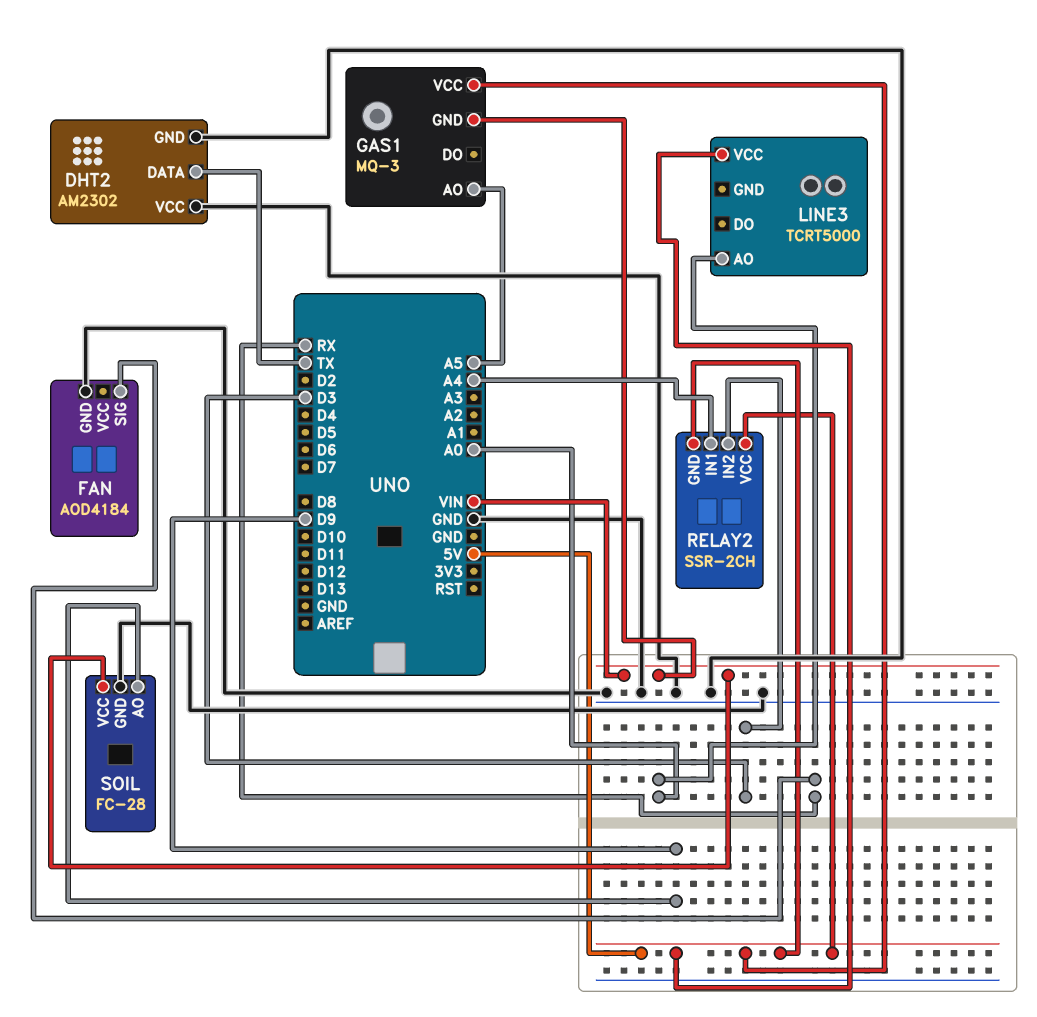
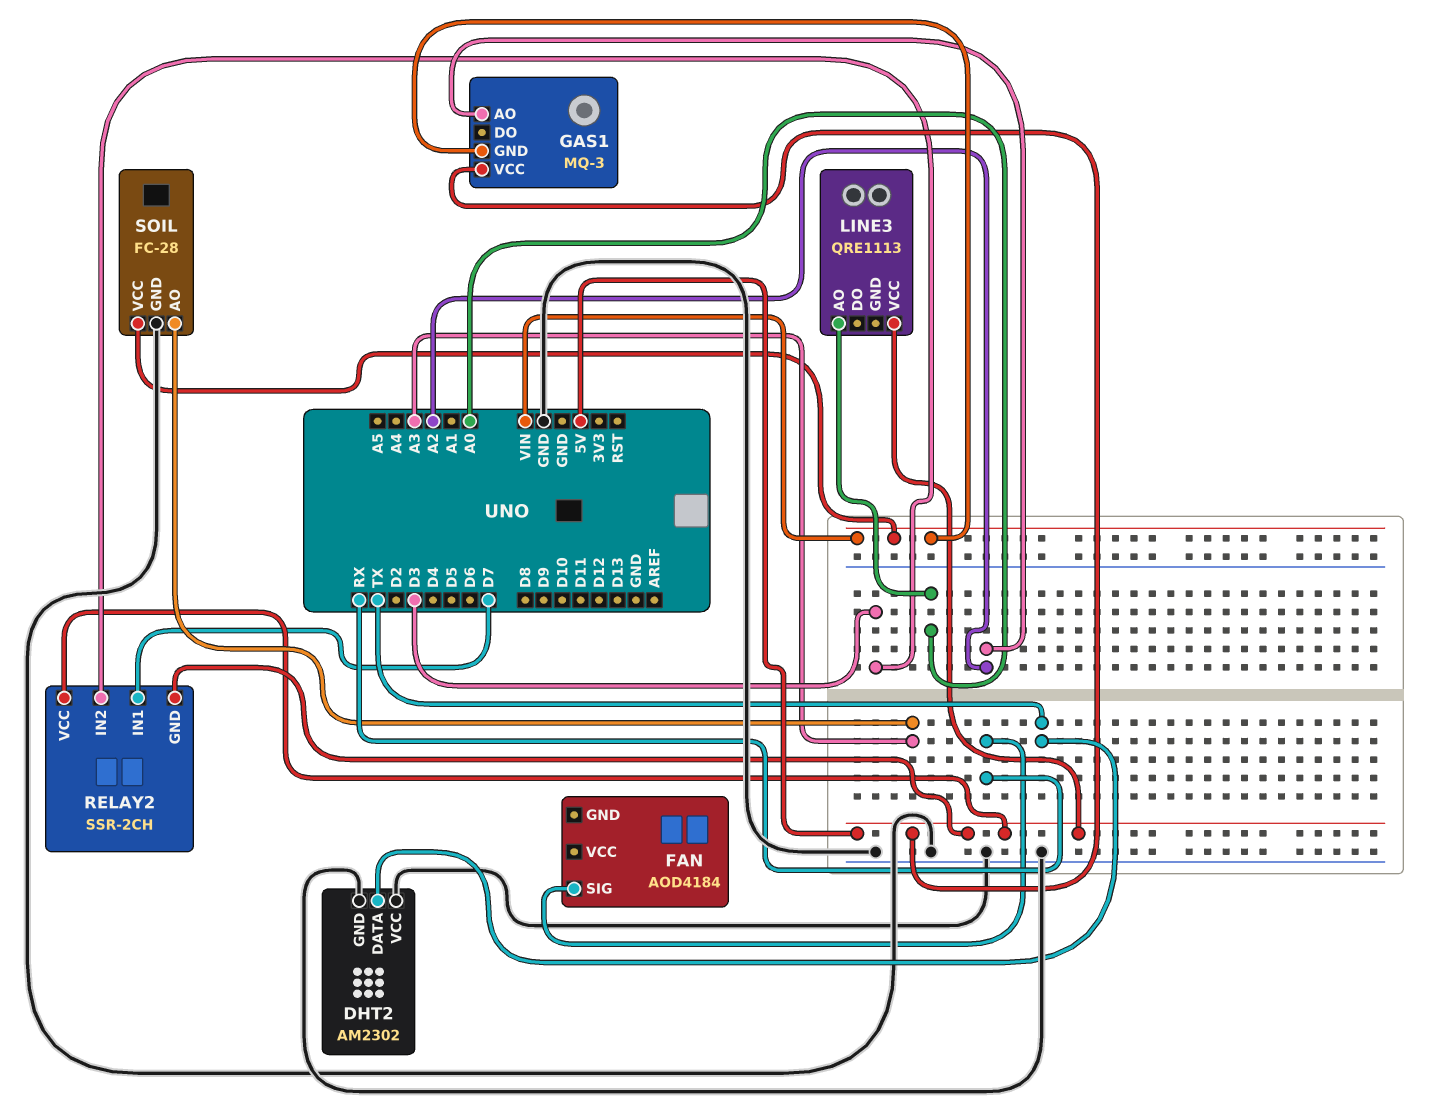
FAN pin GND: GND -> none
GAS1 pin AO: A5 -> A2
LINE3: TCRT5000 -> QRE1113
RELAY2 pin IN1: A4 -> D7
SOIL pin AO: D9 -> A3

